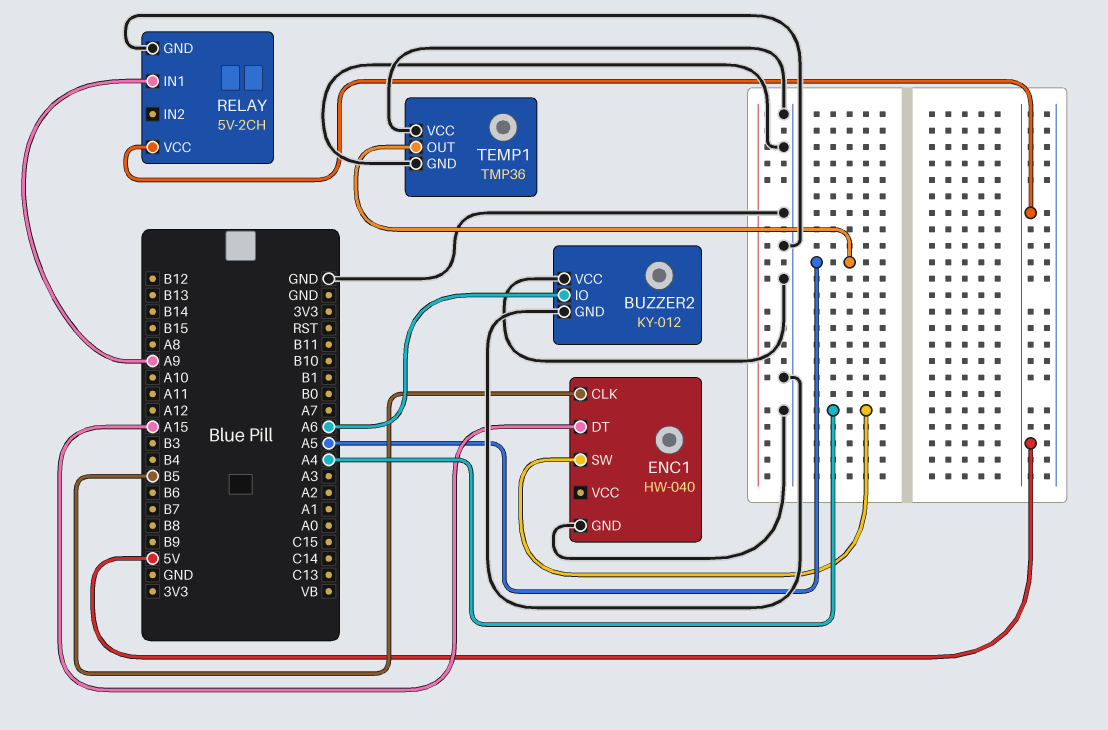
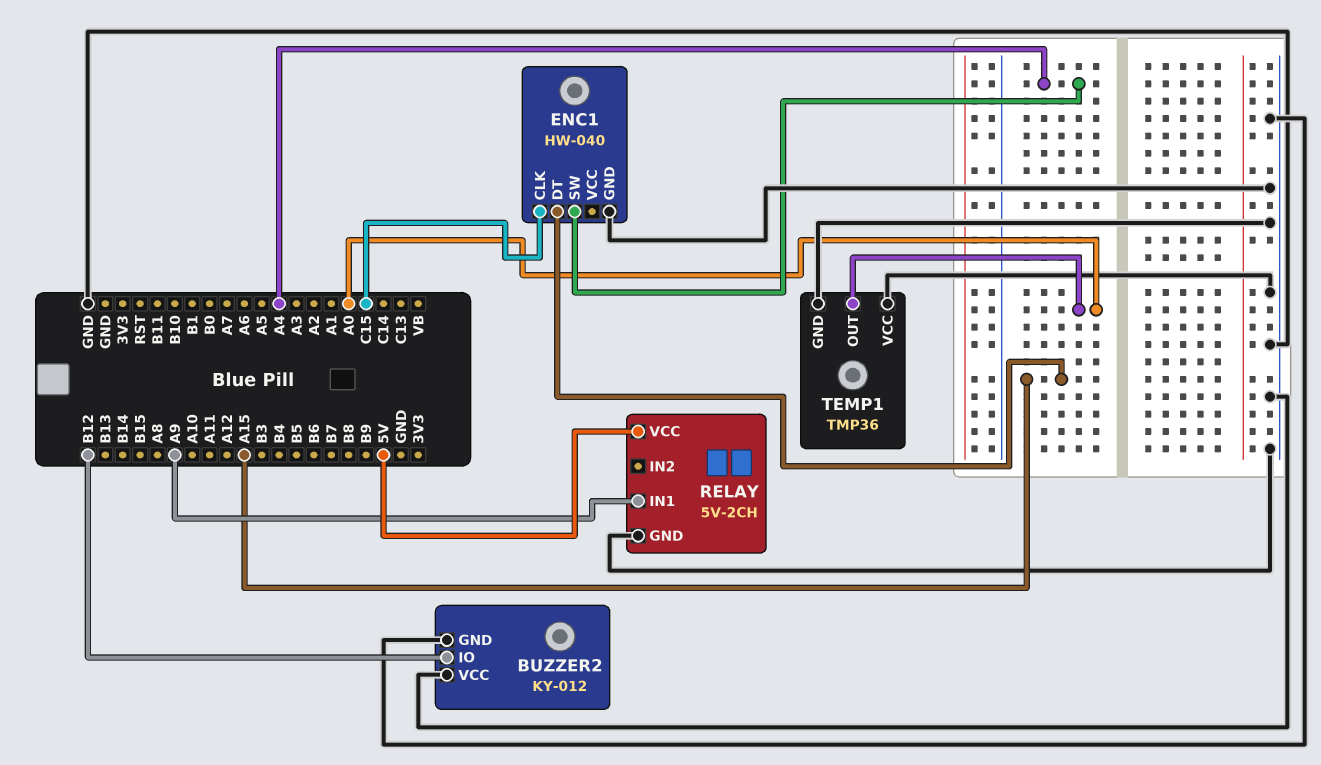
BUZZER2 pin IO: A6 -> B12
ENC1 pin CLK: B5 -> C15
TEMP1 pin OUT: A5 -> A0

